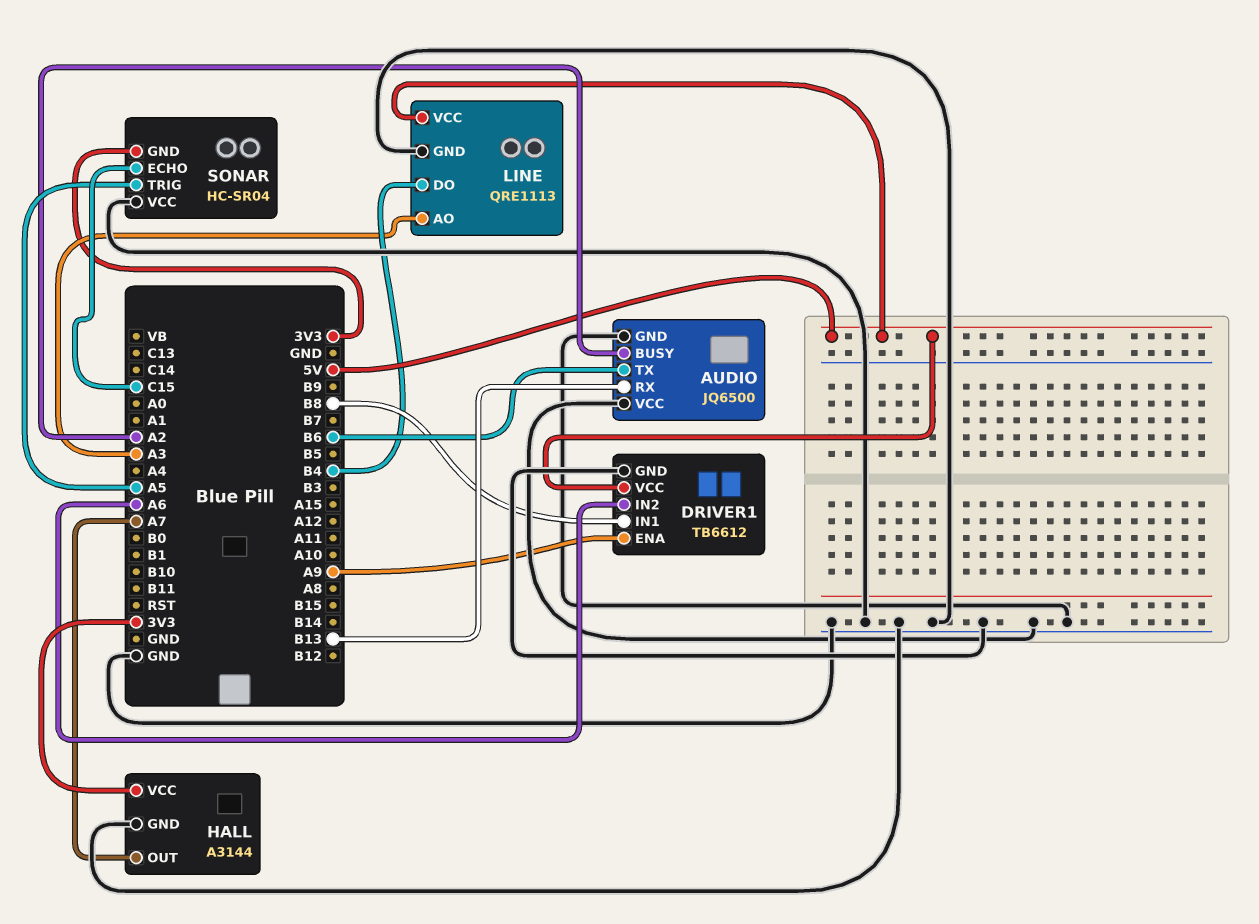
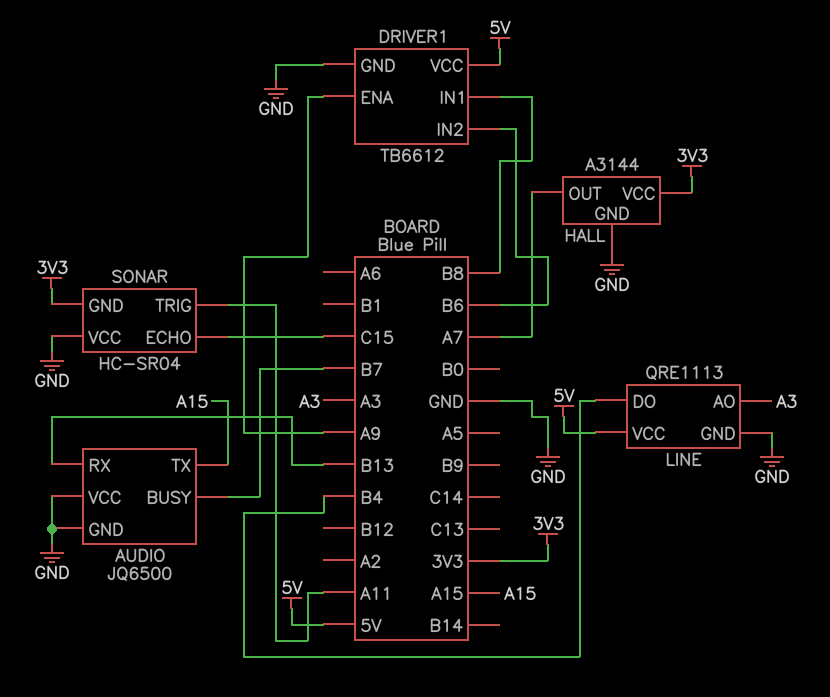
AUDIO pin BUSY: A2 -> B7
AUDIO pin TX: B6 -> A15
DRIVER1 pin IN2: A6 -> B6
SONAR pin TRIG: A5 -> A11

